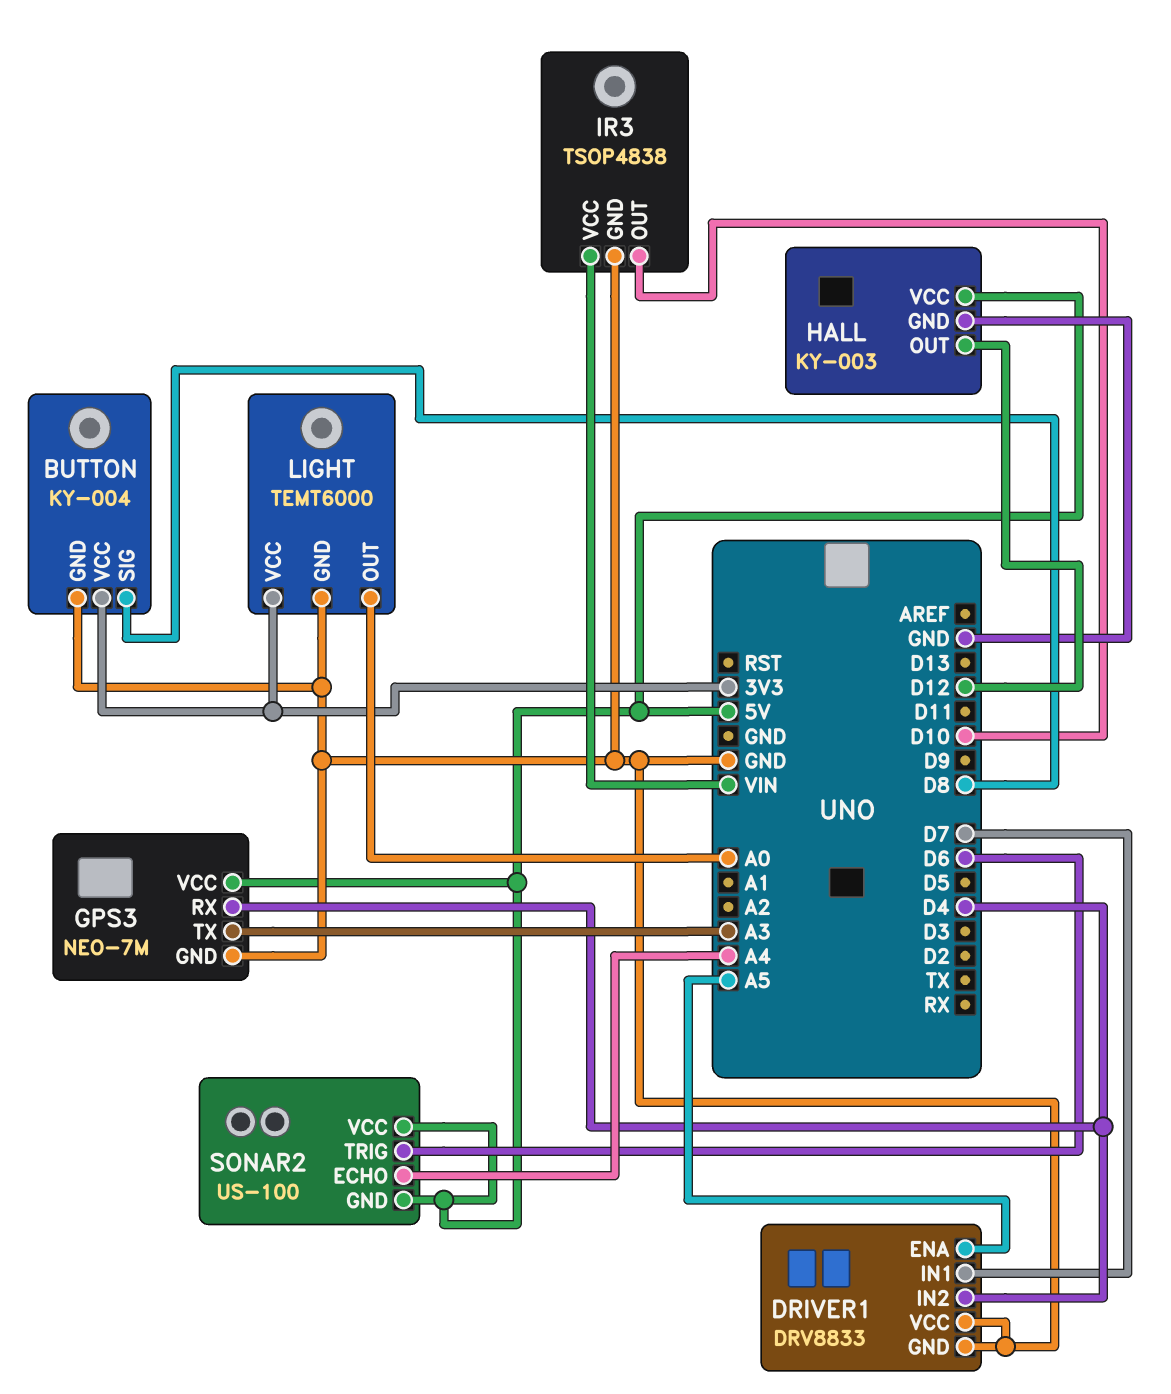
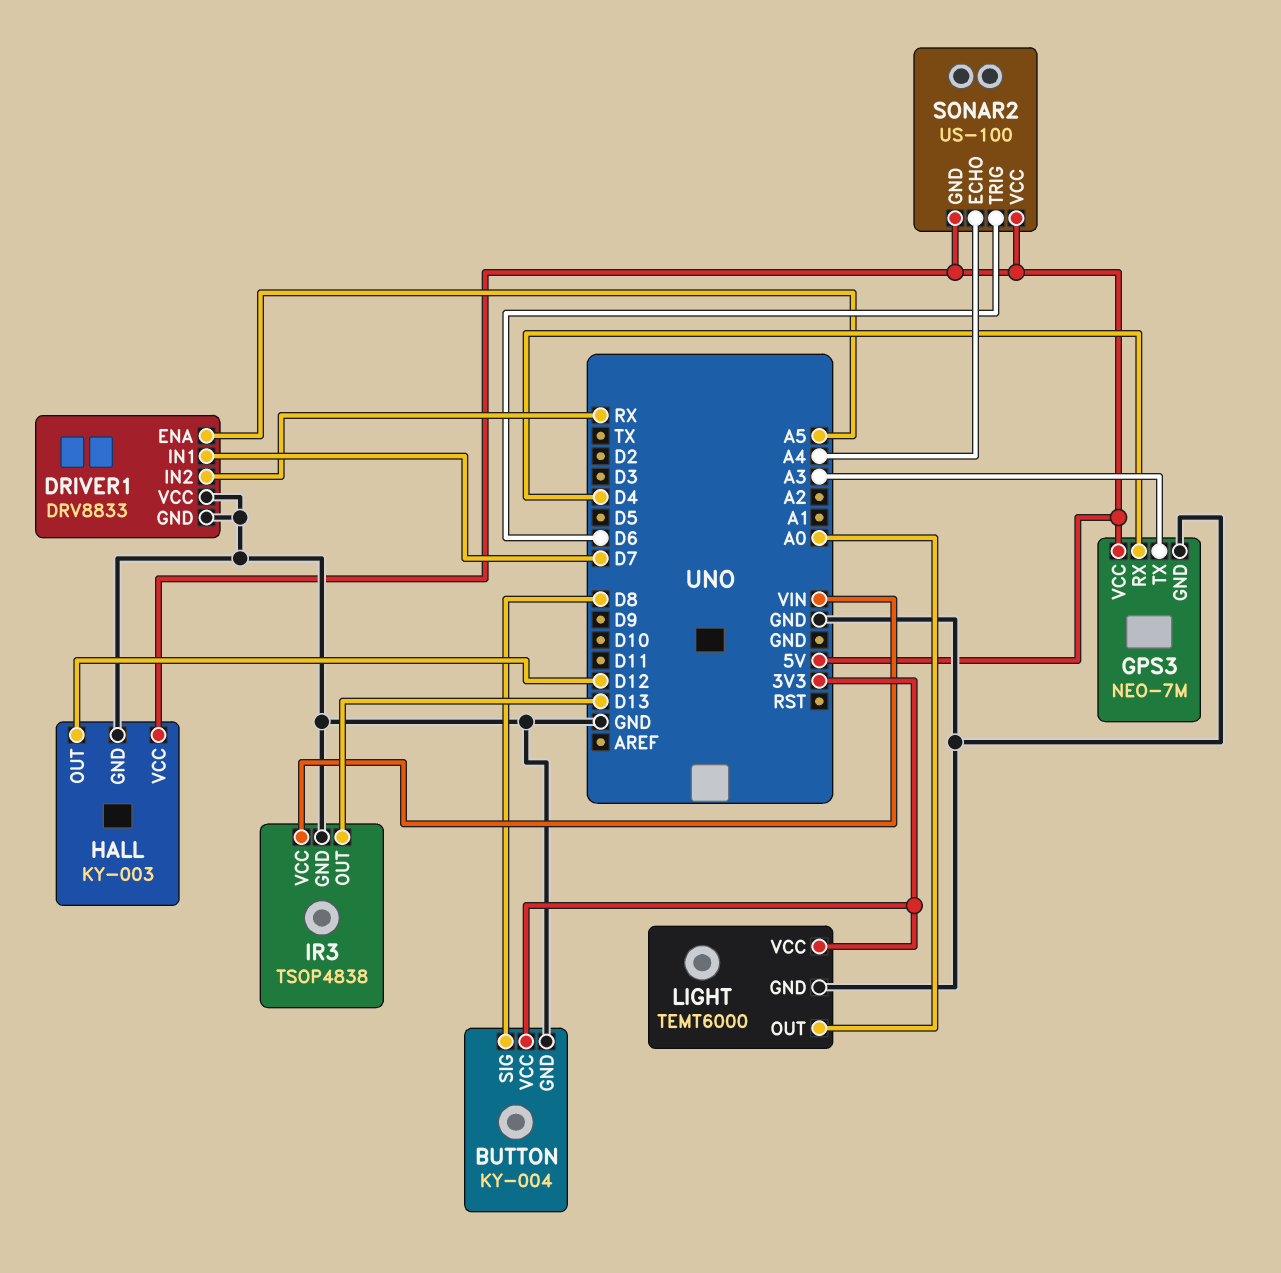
DRIVER1 pin IN2: D4 -> RX
IR3 pin OUT: D10 -> D13

